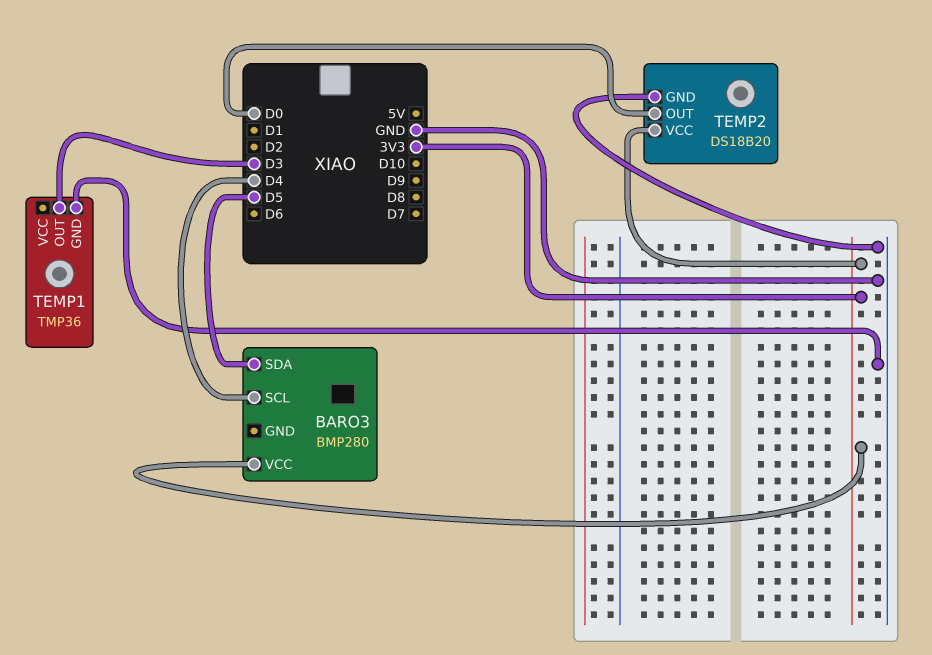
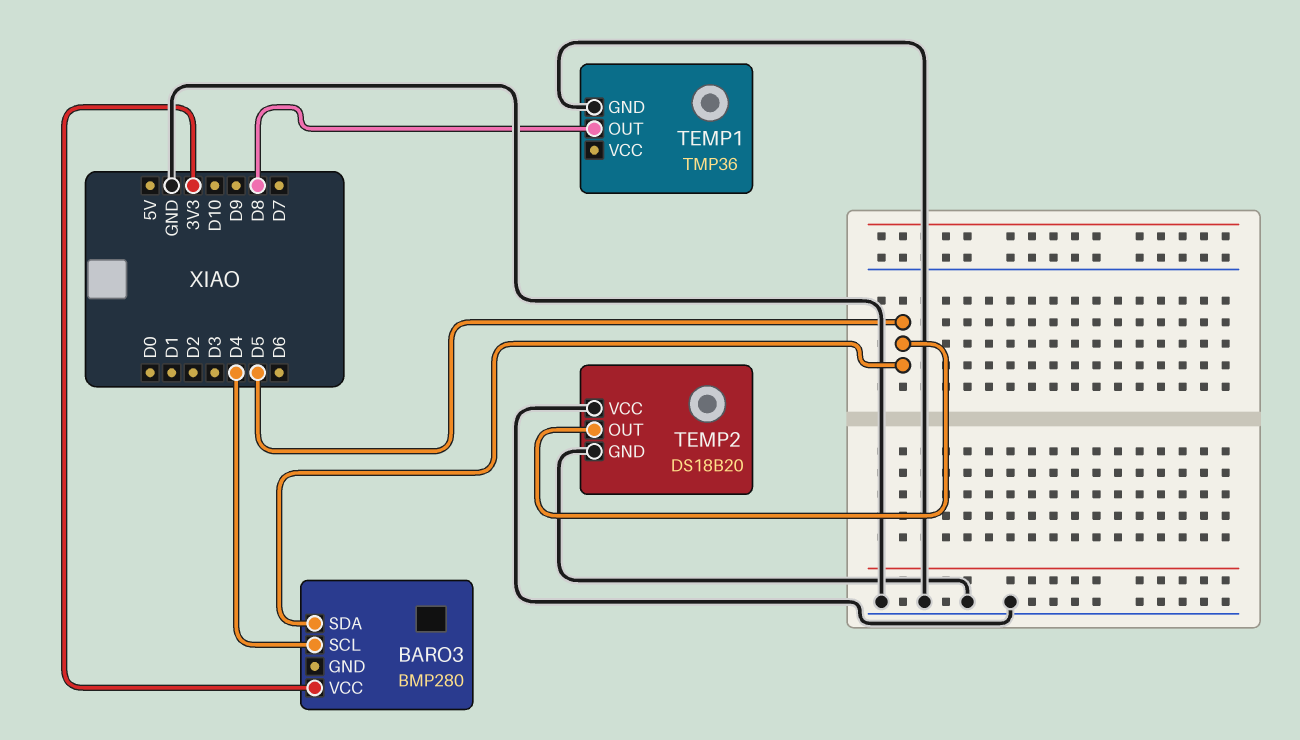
TEMP1 pin OUT: D3 -> D8
TEMP2 pin OUT: D0 -> D5
TEMP2 pin VCC: 3V3 -> GND

